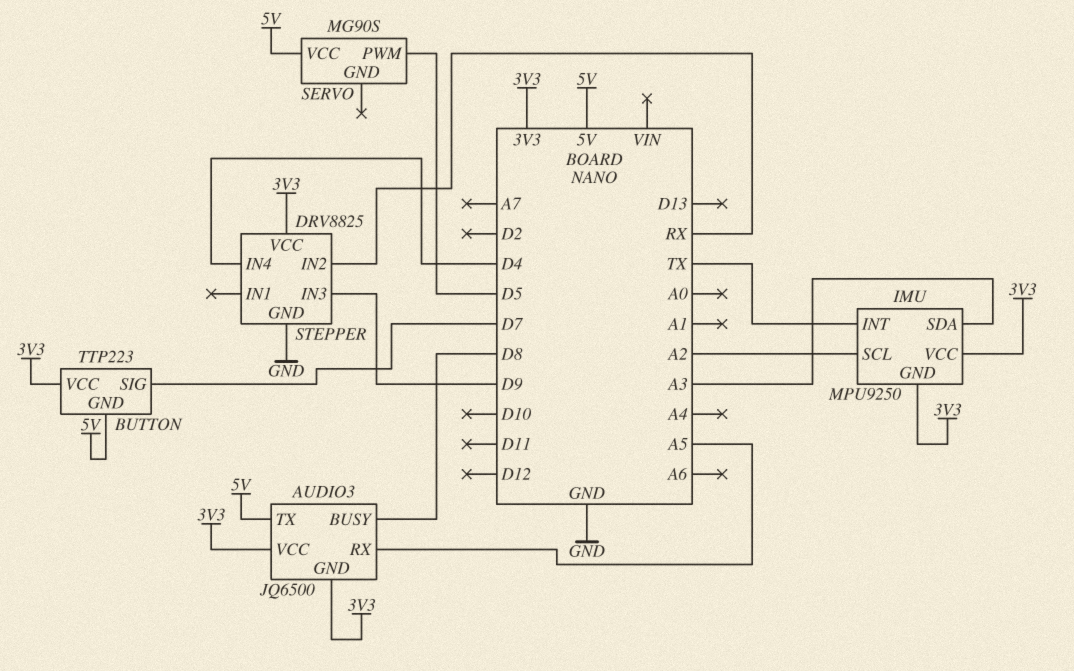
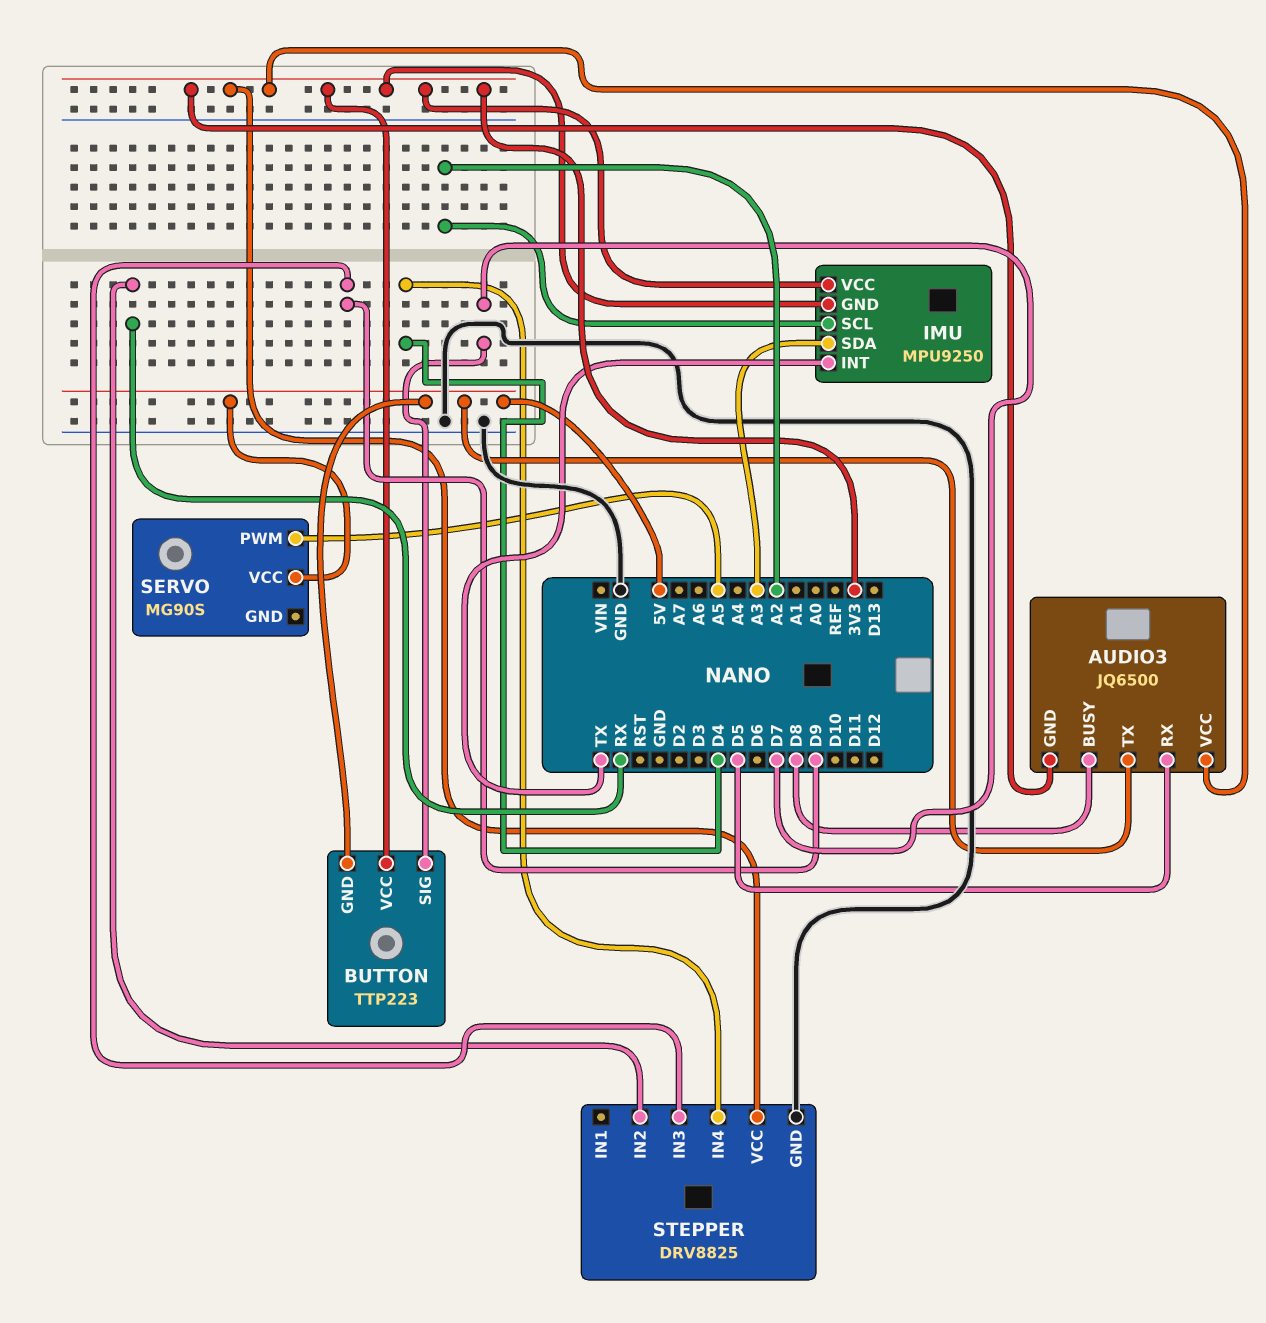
AUDIO3 pin RX: A5 -> D5
SERVO pin PWM: D5 -> A5

